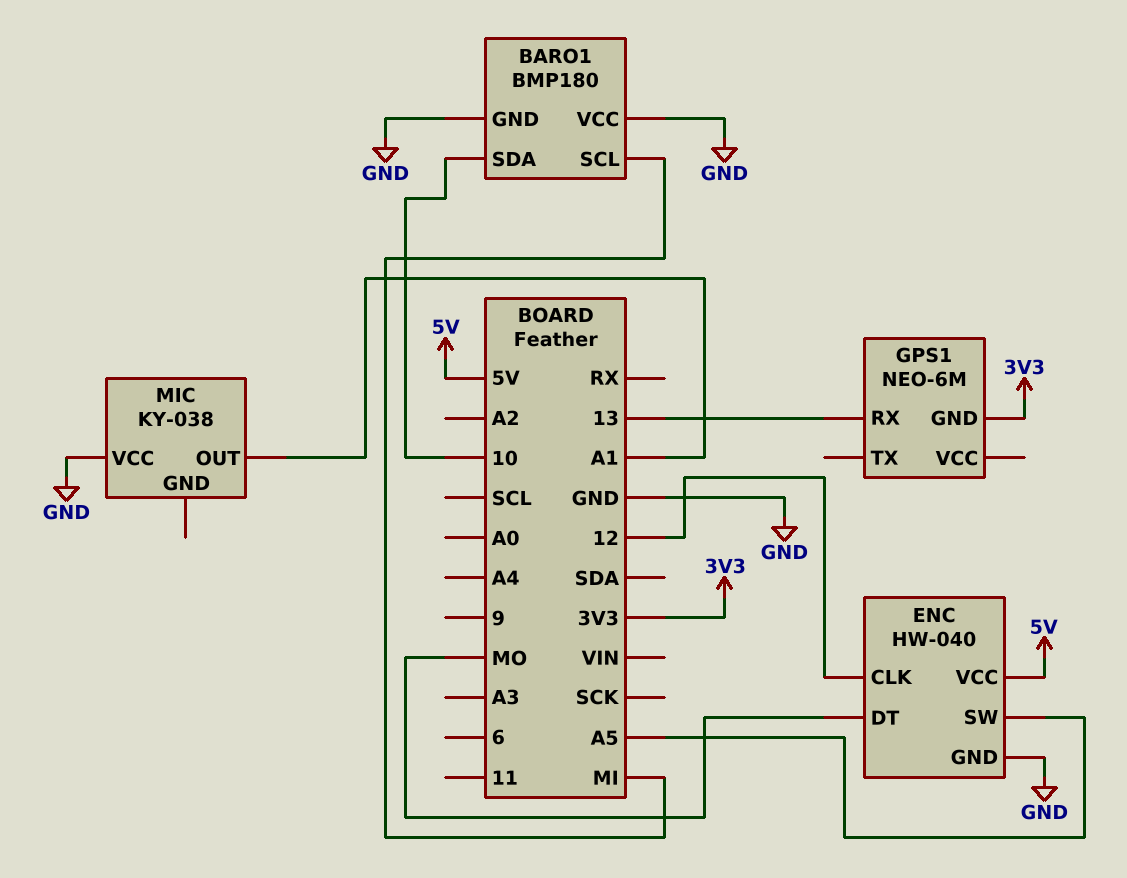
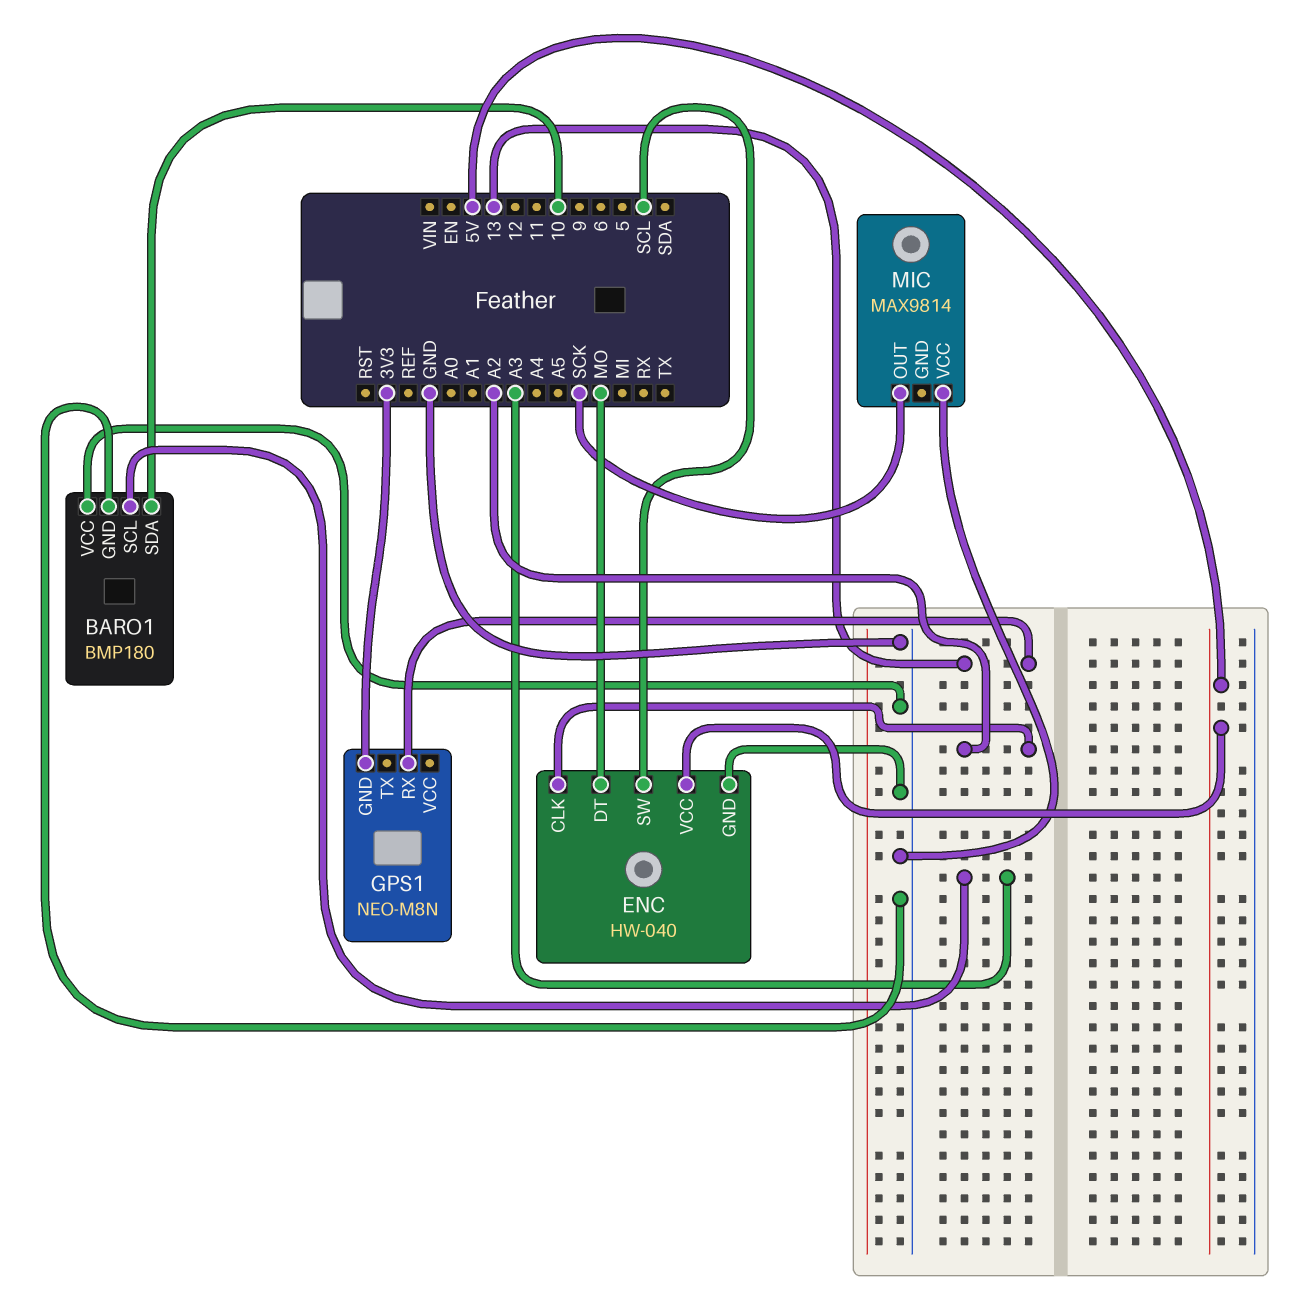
BARO1 pin SCL: MI -> A3
ENC pin CLK: 12 -> A2
ENC pin SW: A5 -> SCL
GPS1: NEO-6M -> NEO-M8N
MIC: KY-038 -> MAX9814
MIC pin OUT: A1 -> SCK

